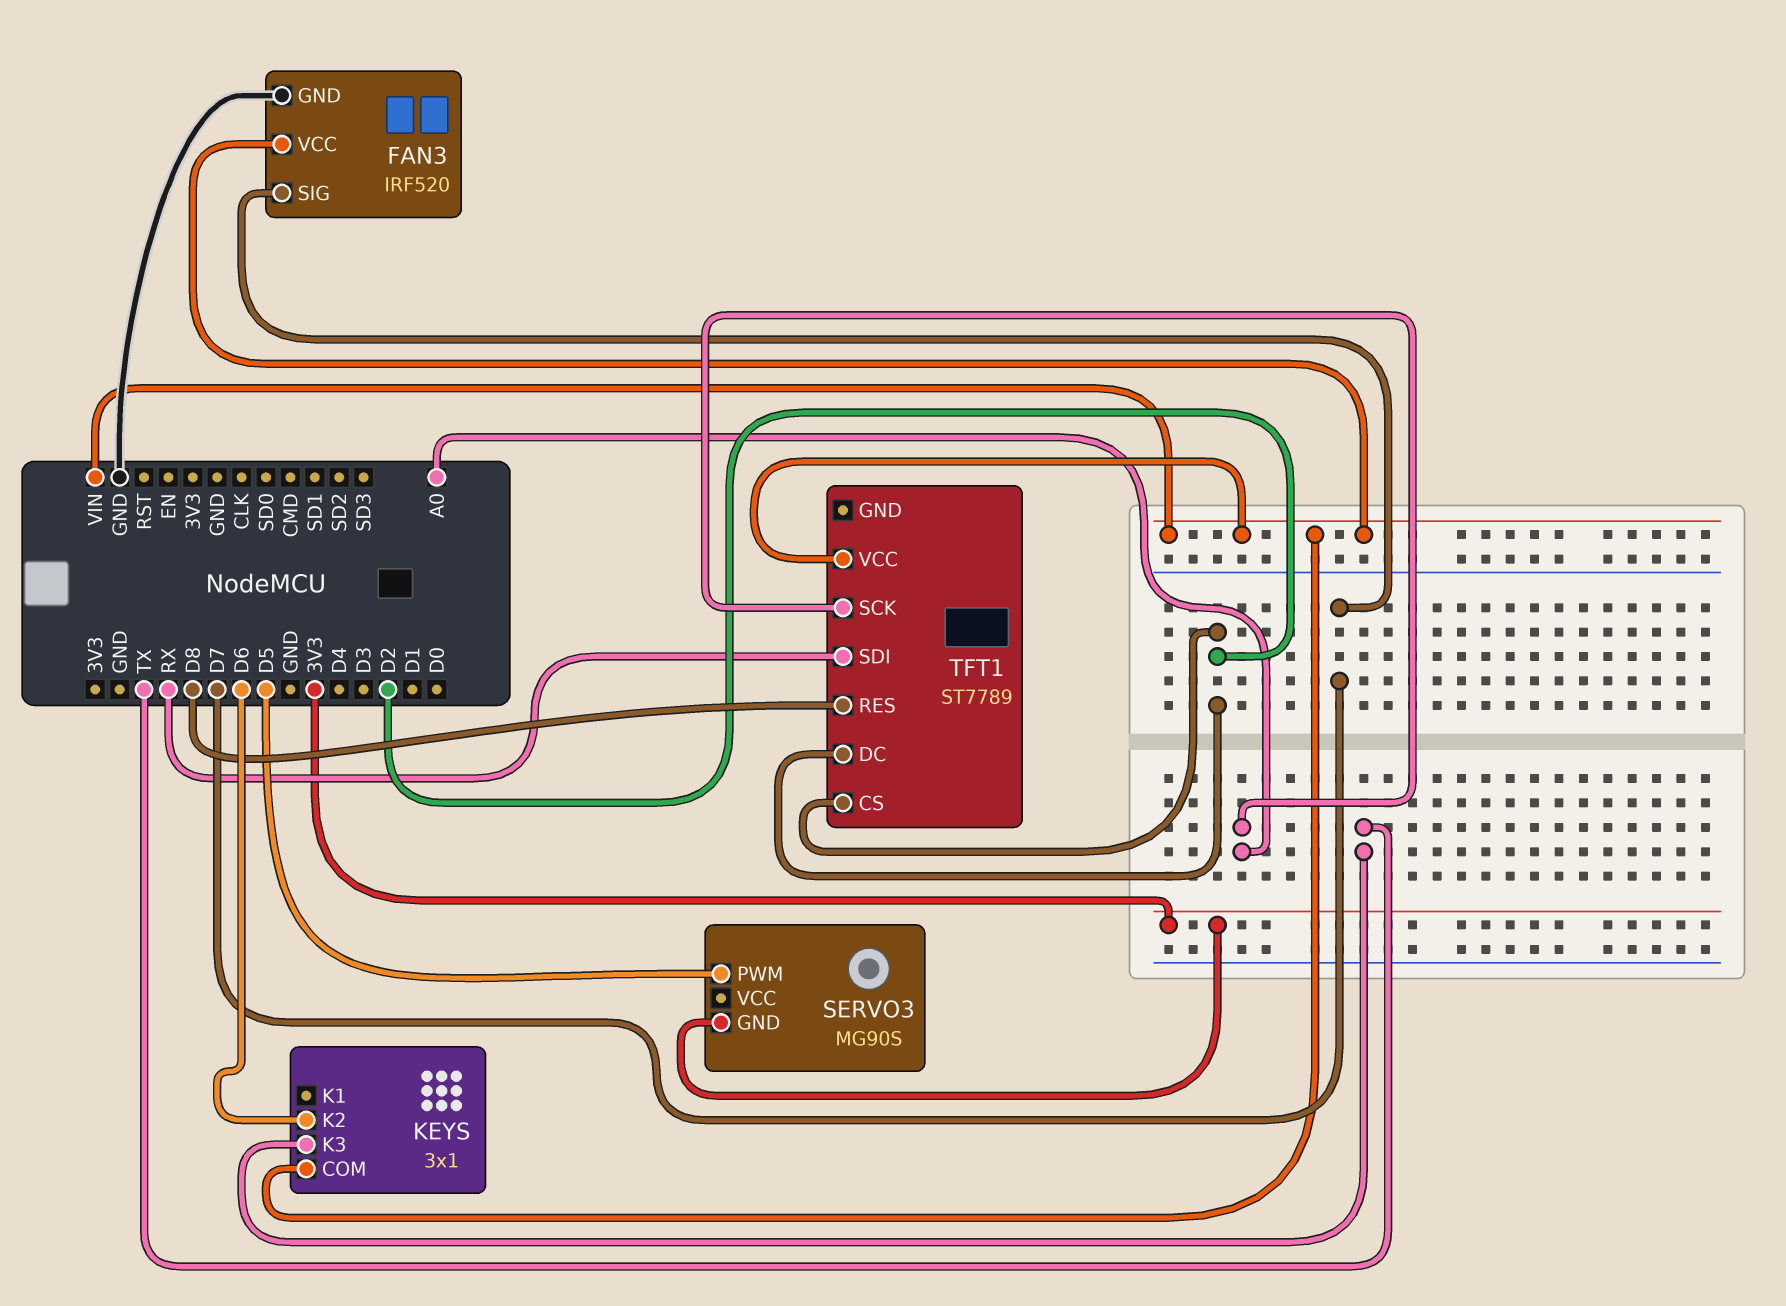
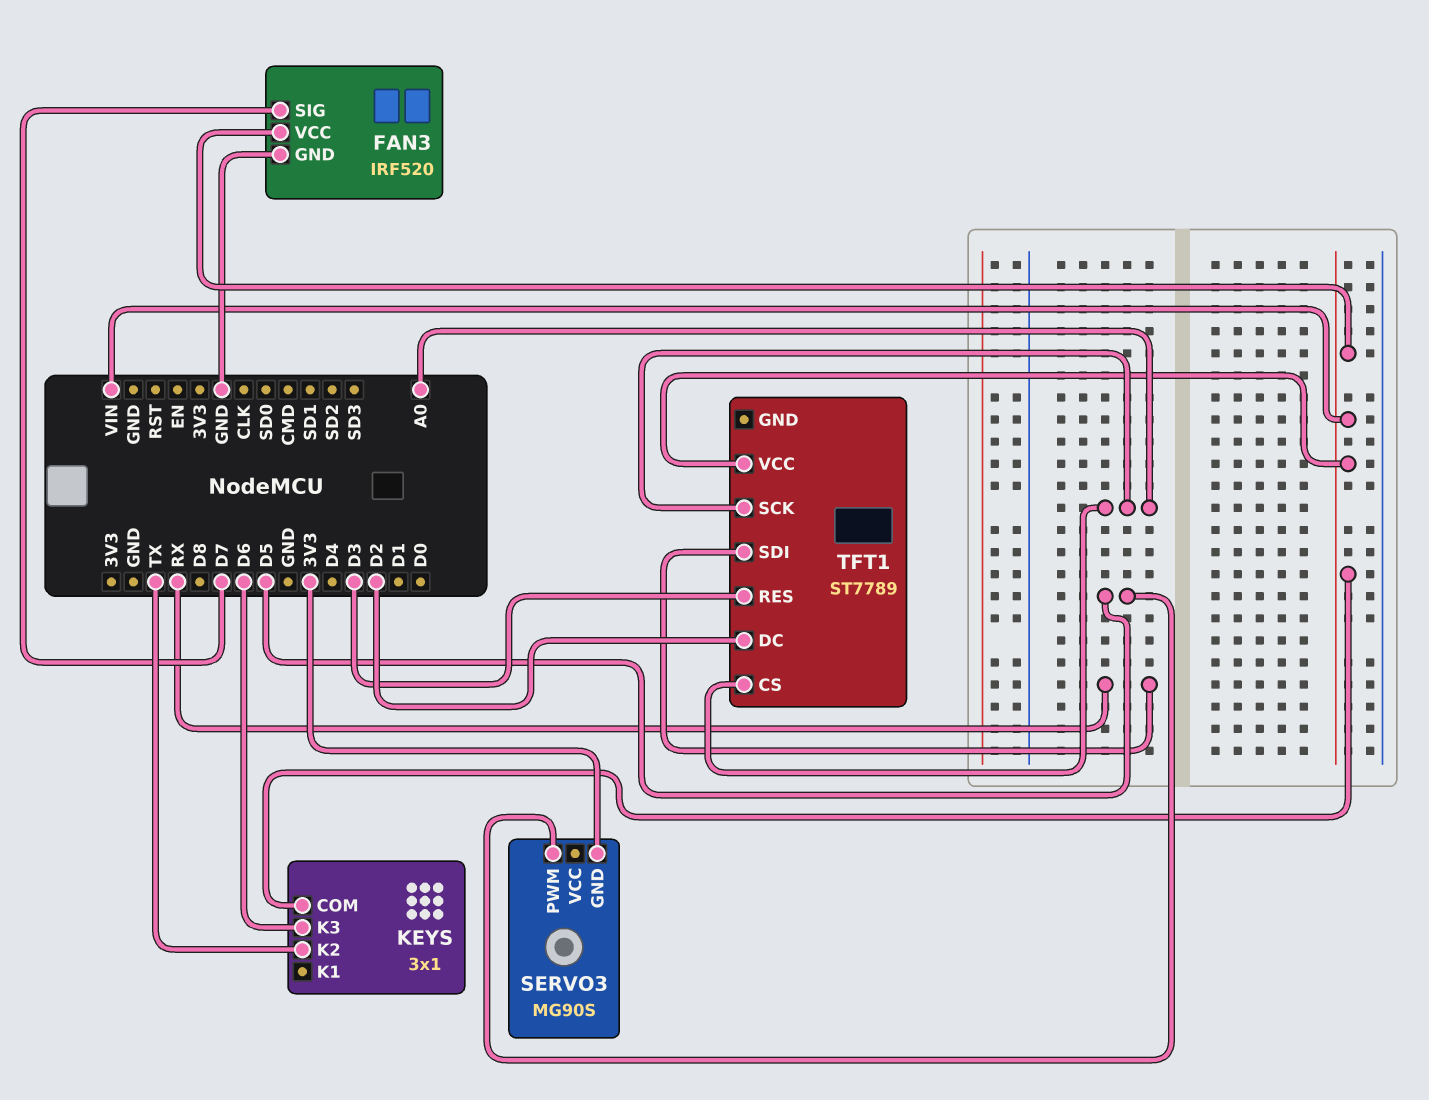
KEYS pin K2: D6 -> TX
KEYS pin K3: TX -> D6
TFT1 pin CS: D2 -> A0
TFT1 pin RES: D8 -> D3

